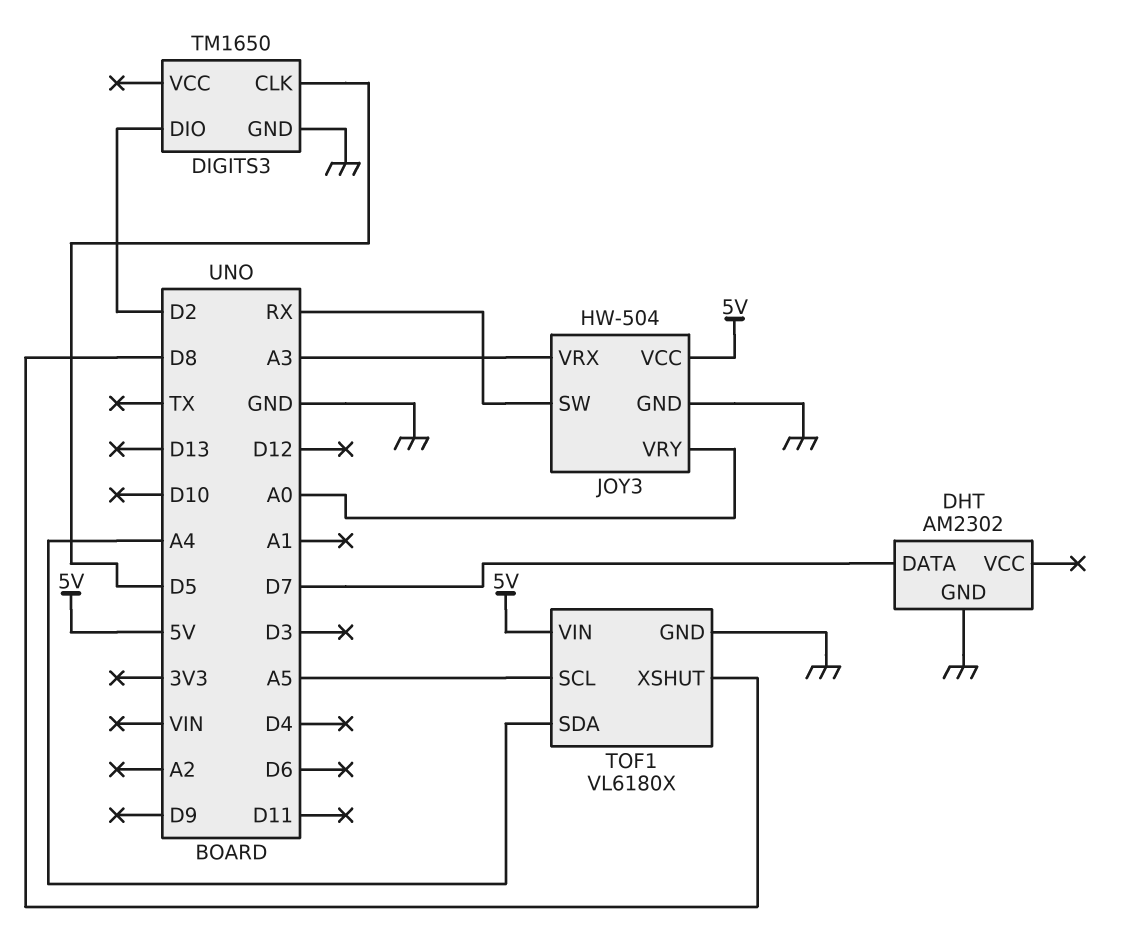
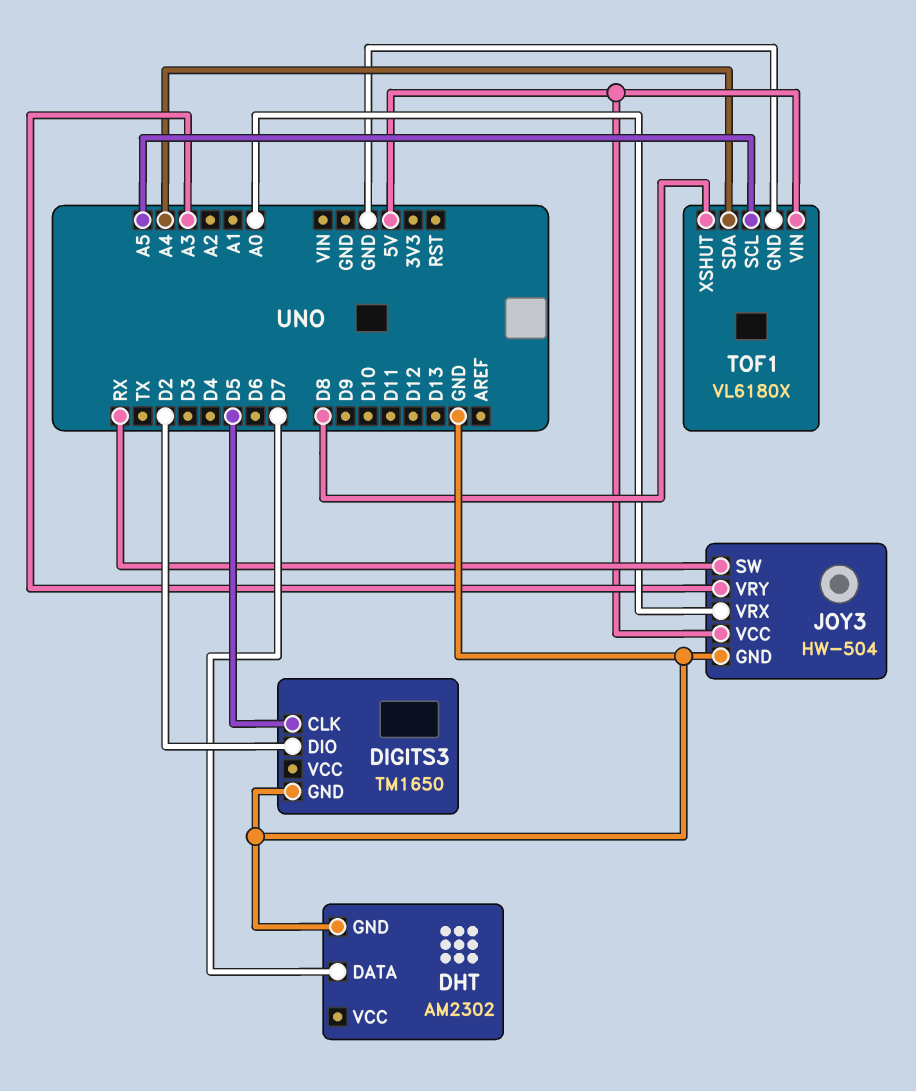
JOY3 pin VRX: A3 -> A0
JOY3 pin VRY: A0 -> A3

